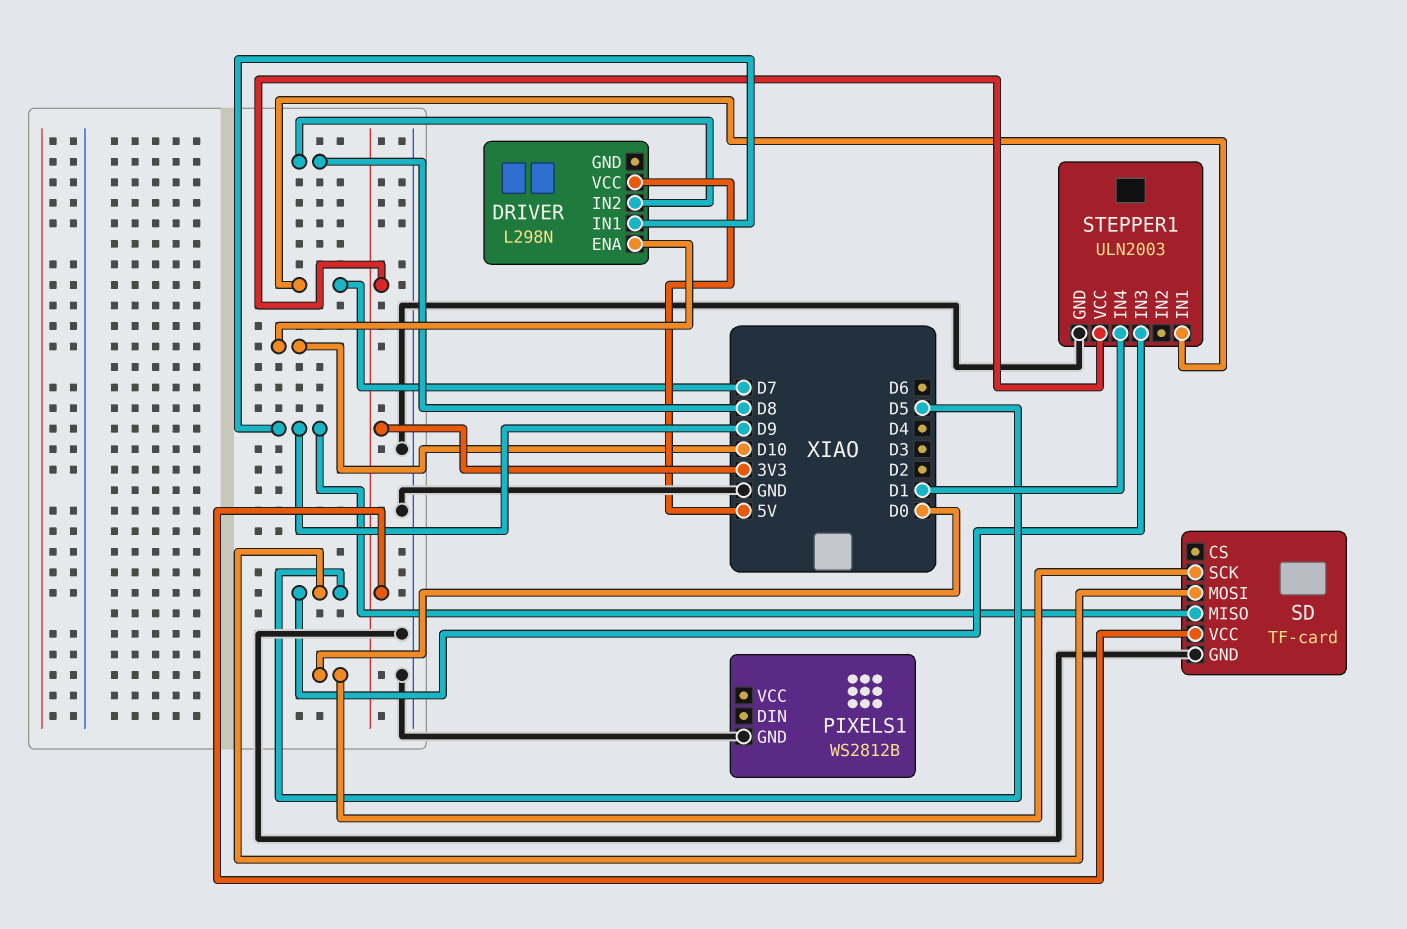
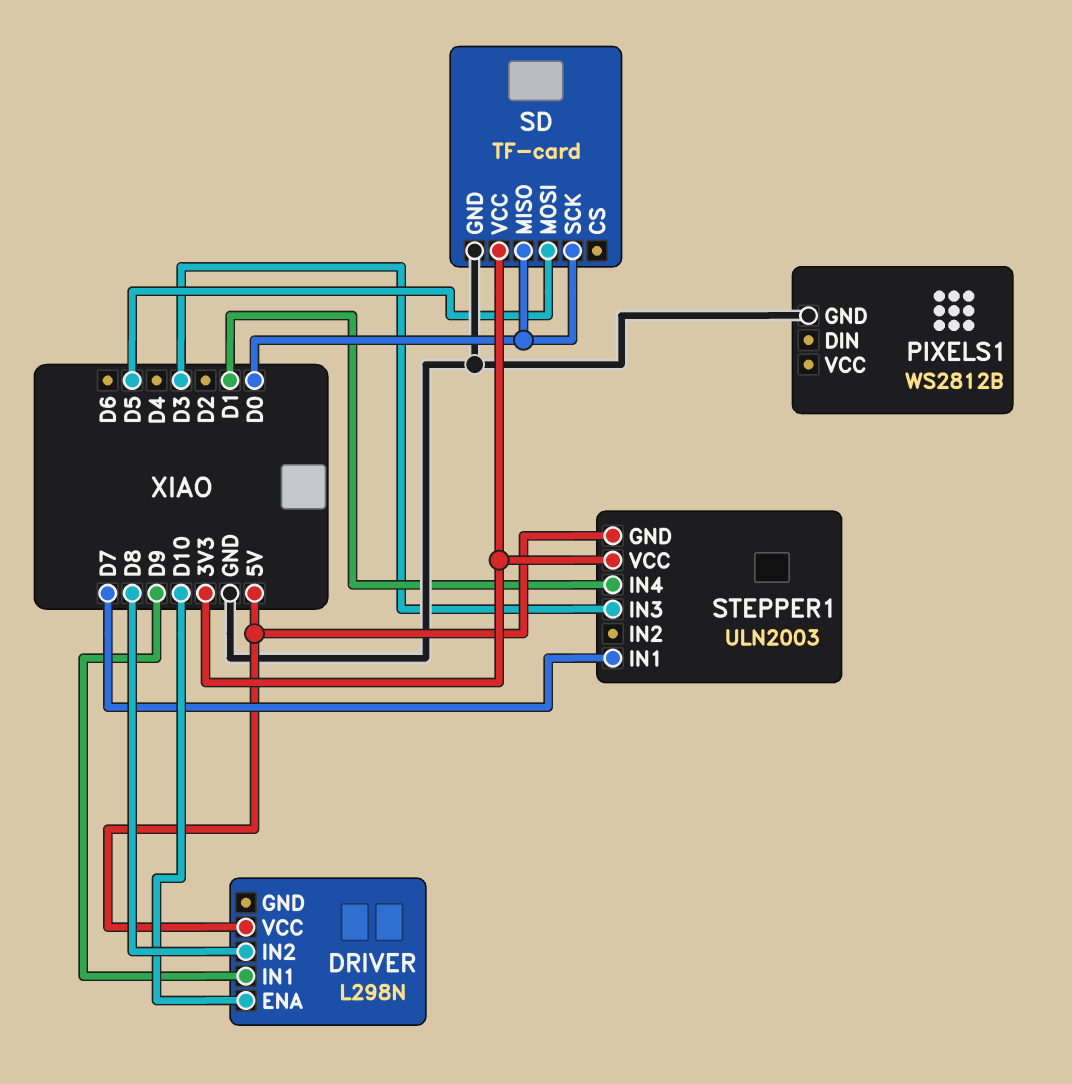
SD pin MISO: D9 -> D0
STEPPER1 pin GND: GND -> 5V
STEPPER1 pin IN3: D5 -> D3

